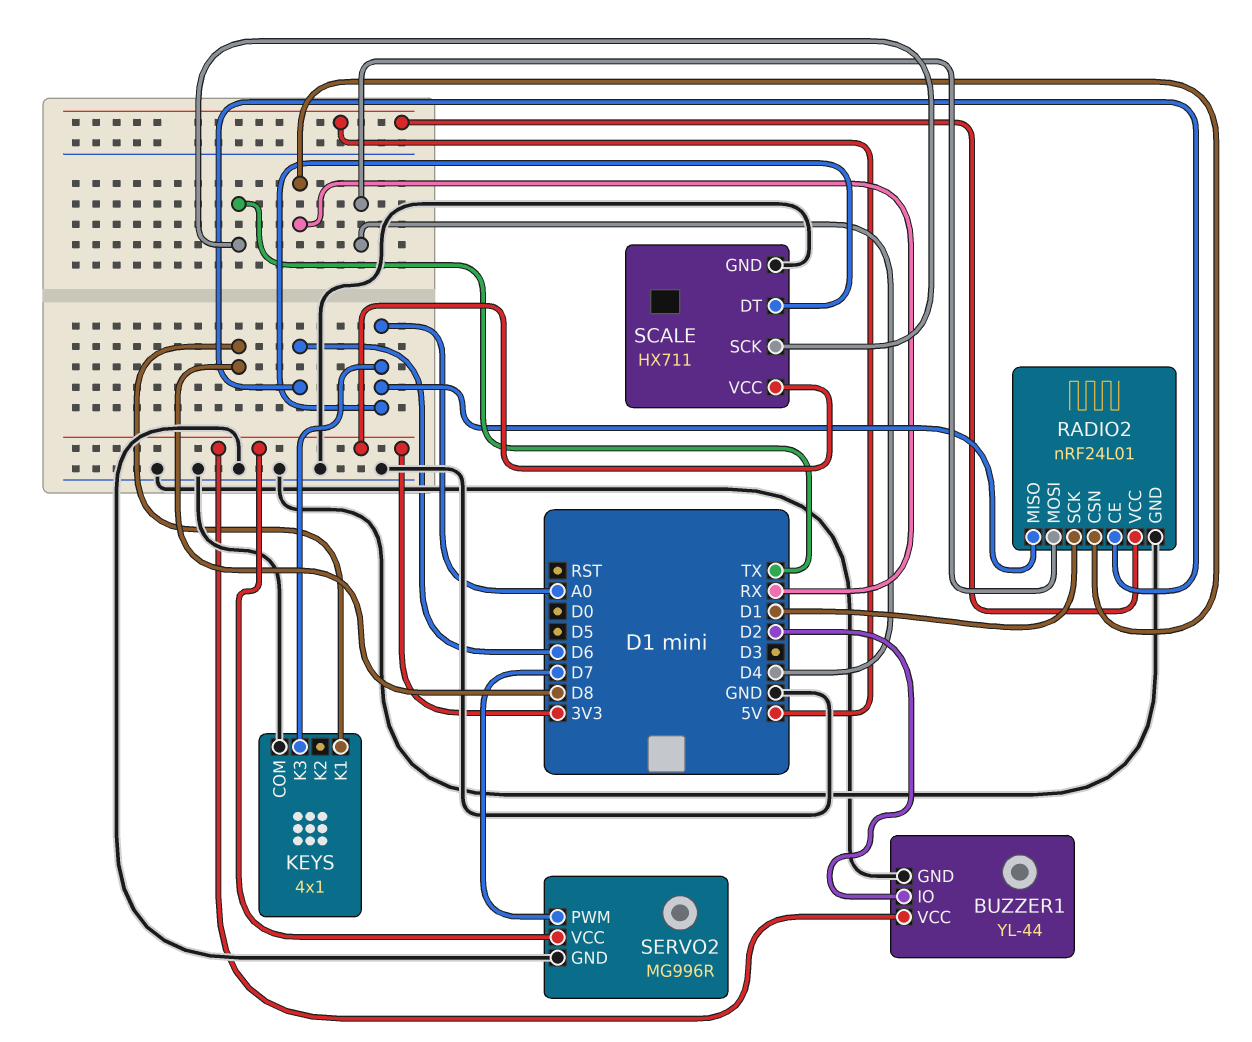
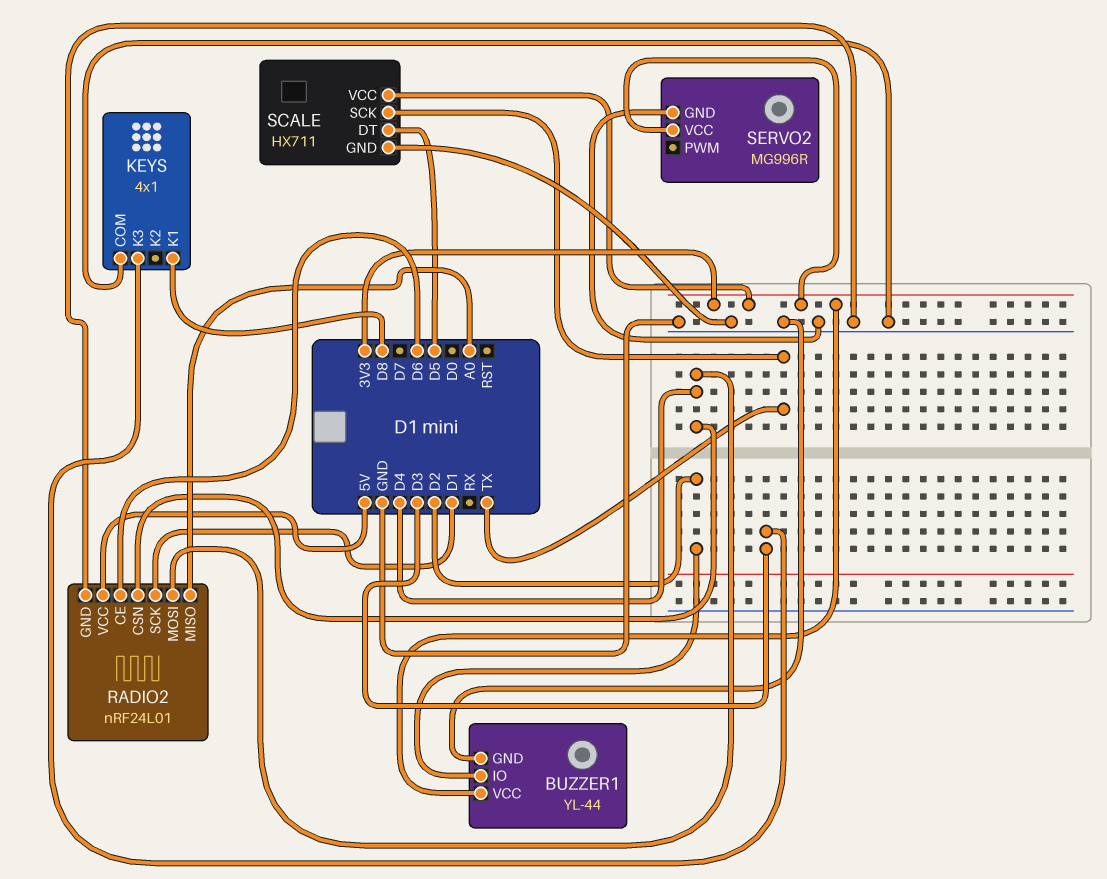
KEYS pin K3: A0 -> D3
RADIO2 pin CSN: RX -> D4
SCALE pin DT: A0 -> D5
SERVO2 pin PWM: D7 -> none

